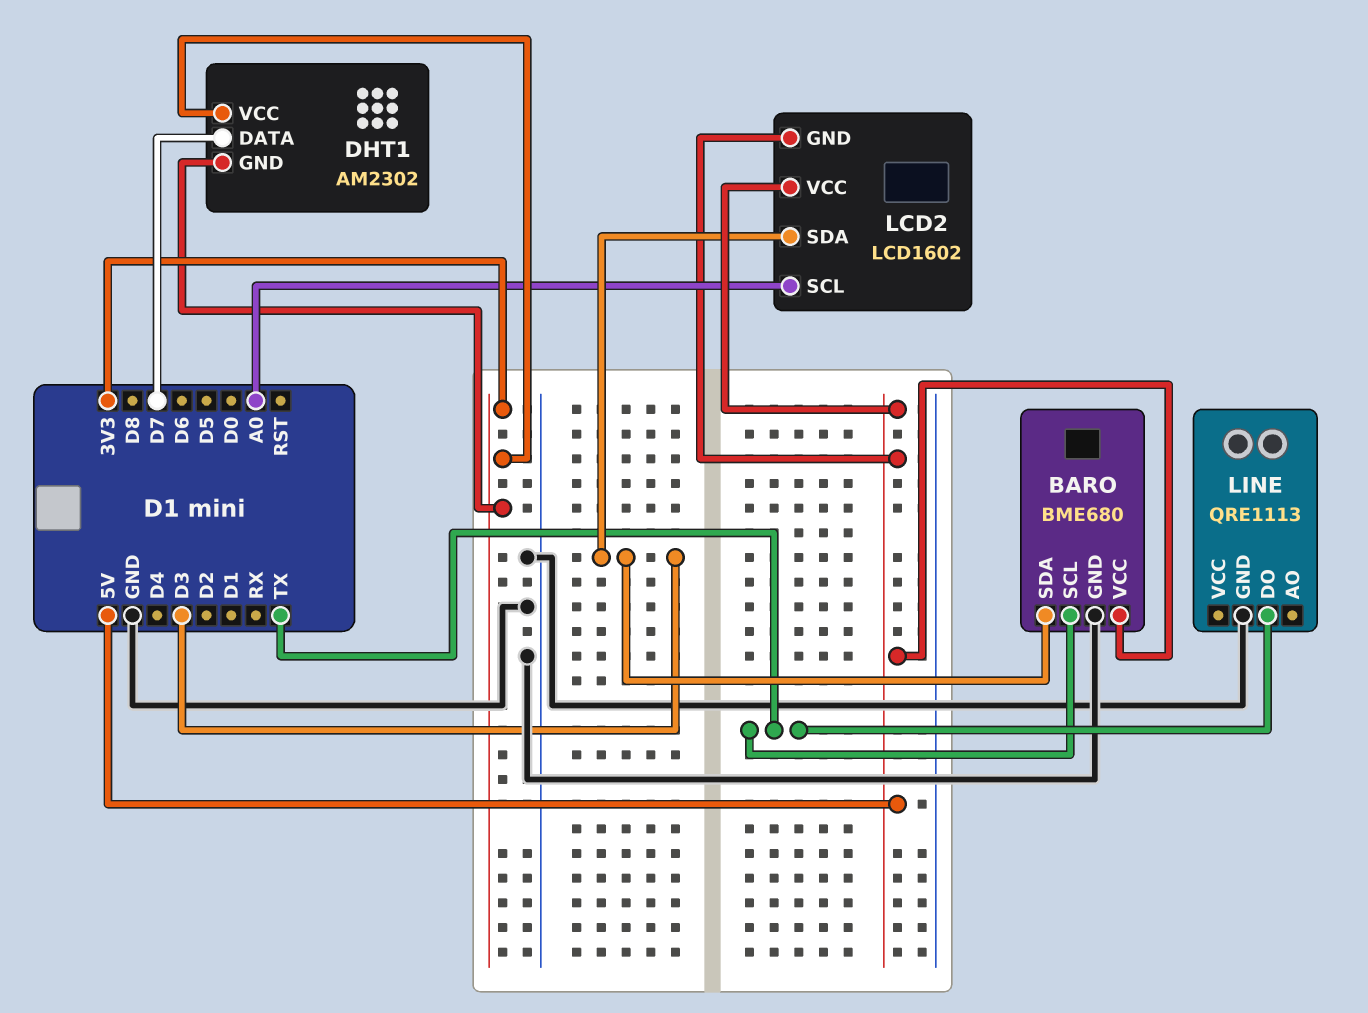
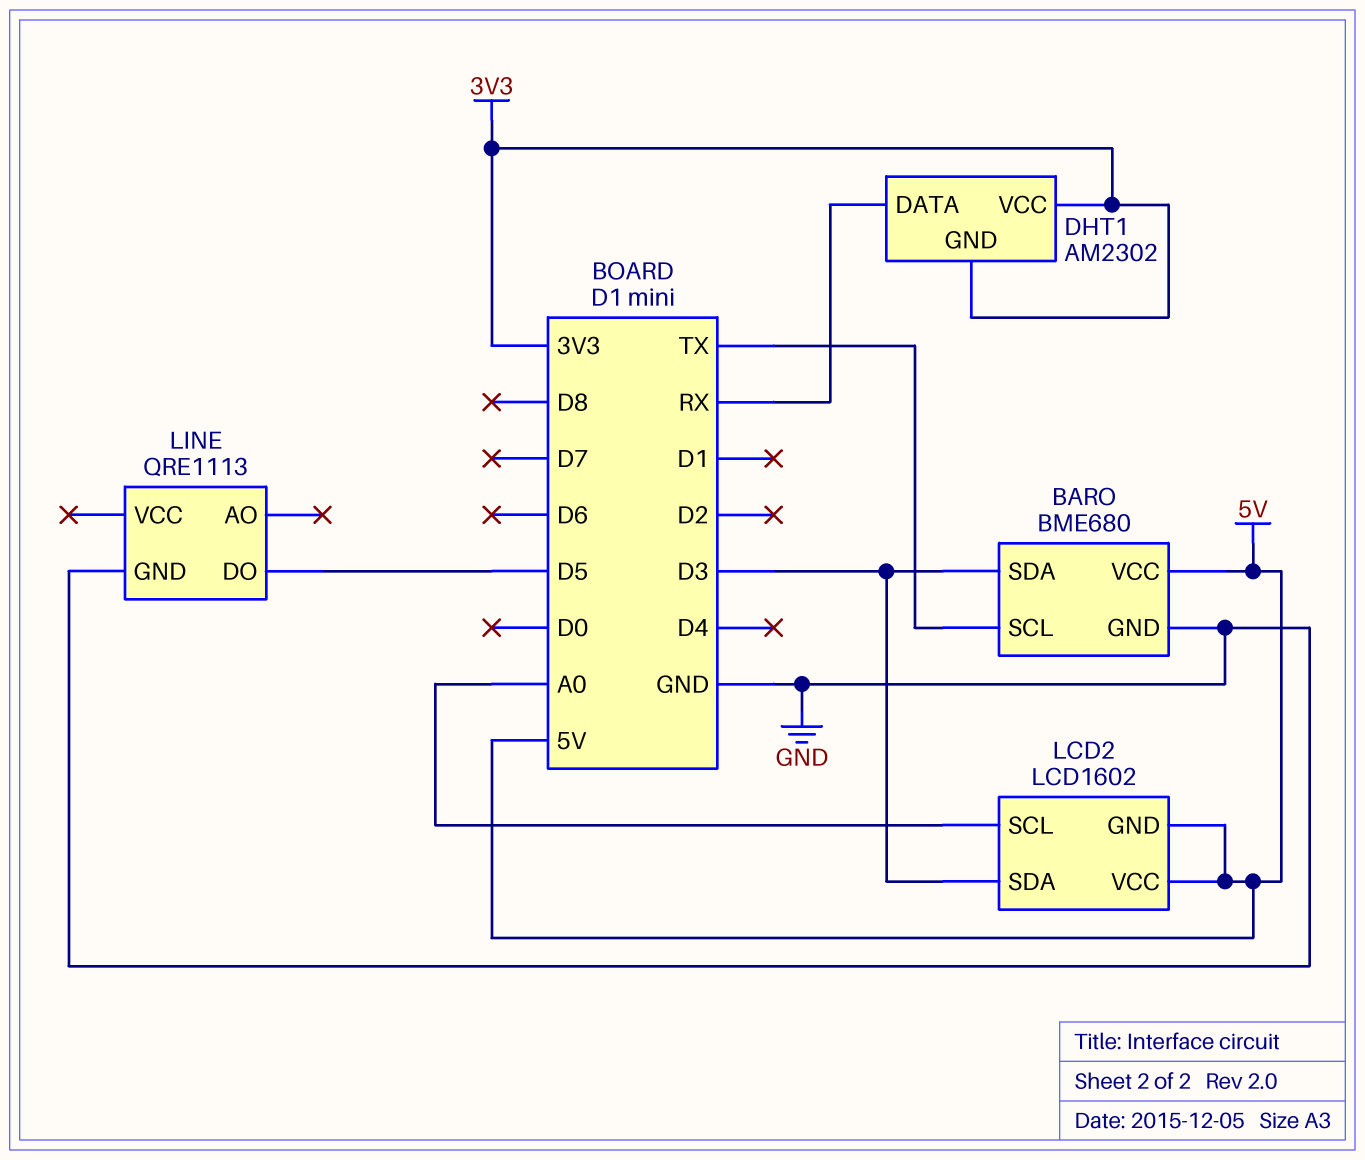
DHT1 pin DATA: D7 -> RX
LINE pin DO: TX -> D5

